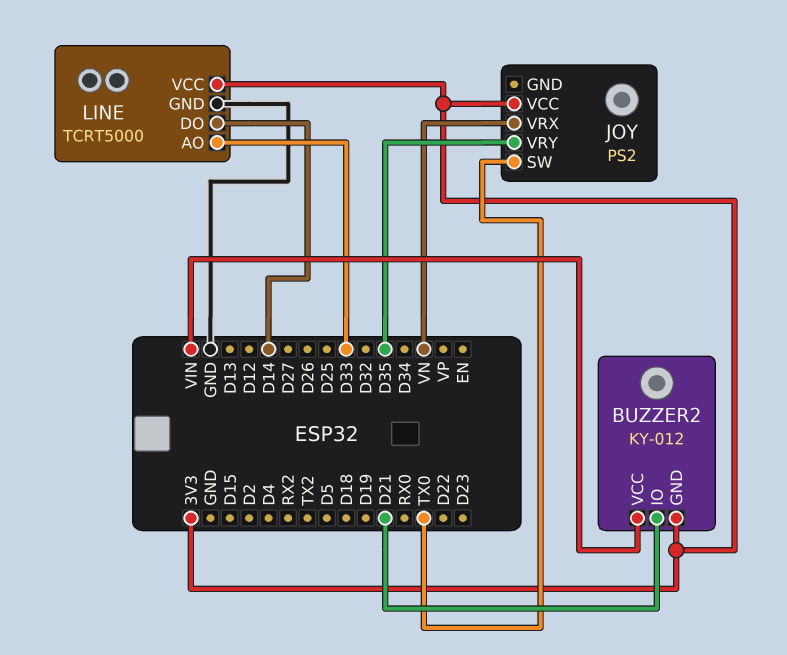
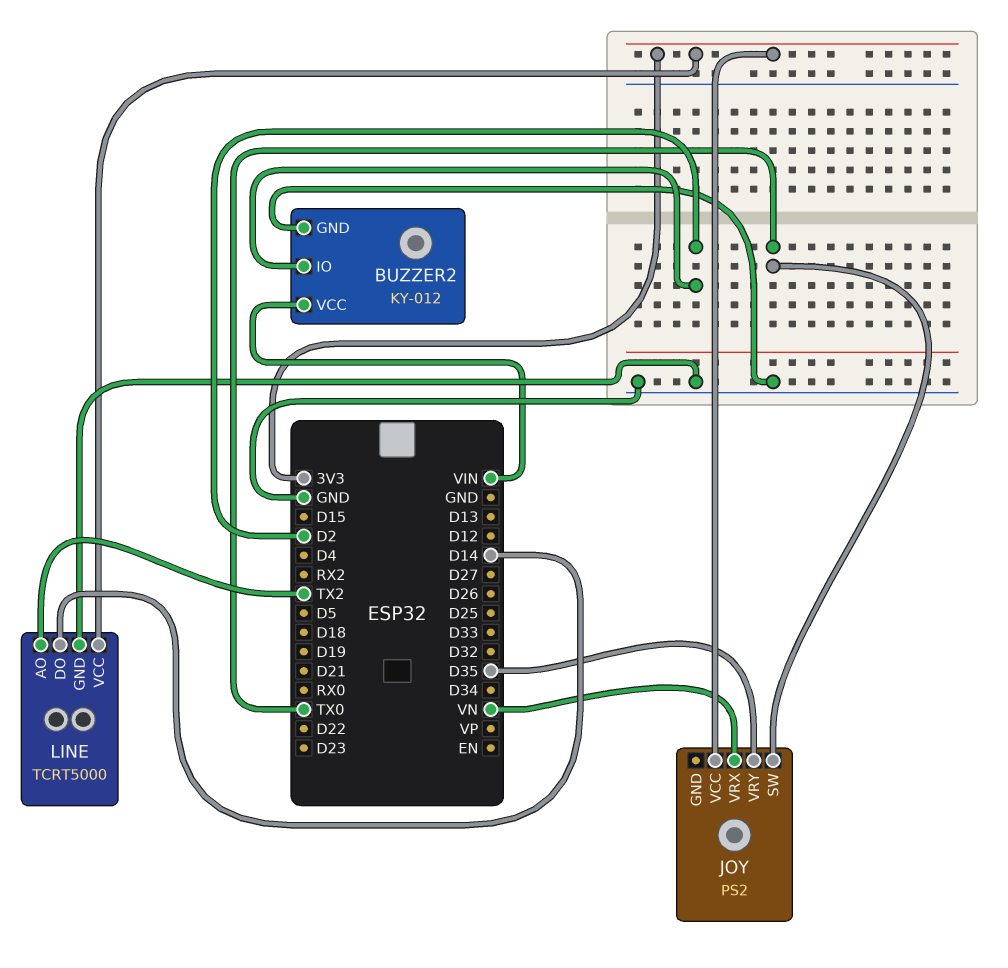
BUZZER2 pin GND: 3V3 -> GND
BUZZER2 pin IO: D21 -> D2
LINE pin AO: D33 -> TX2

